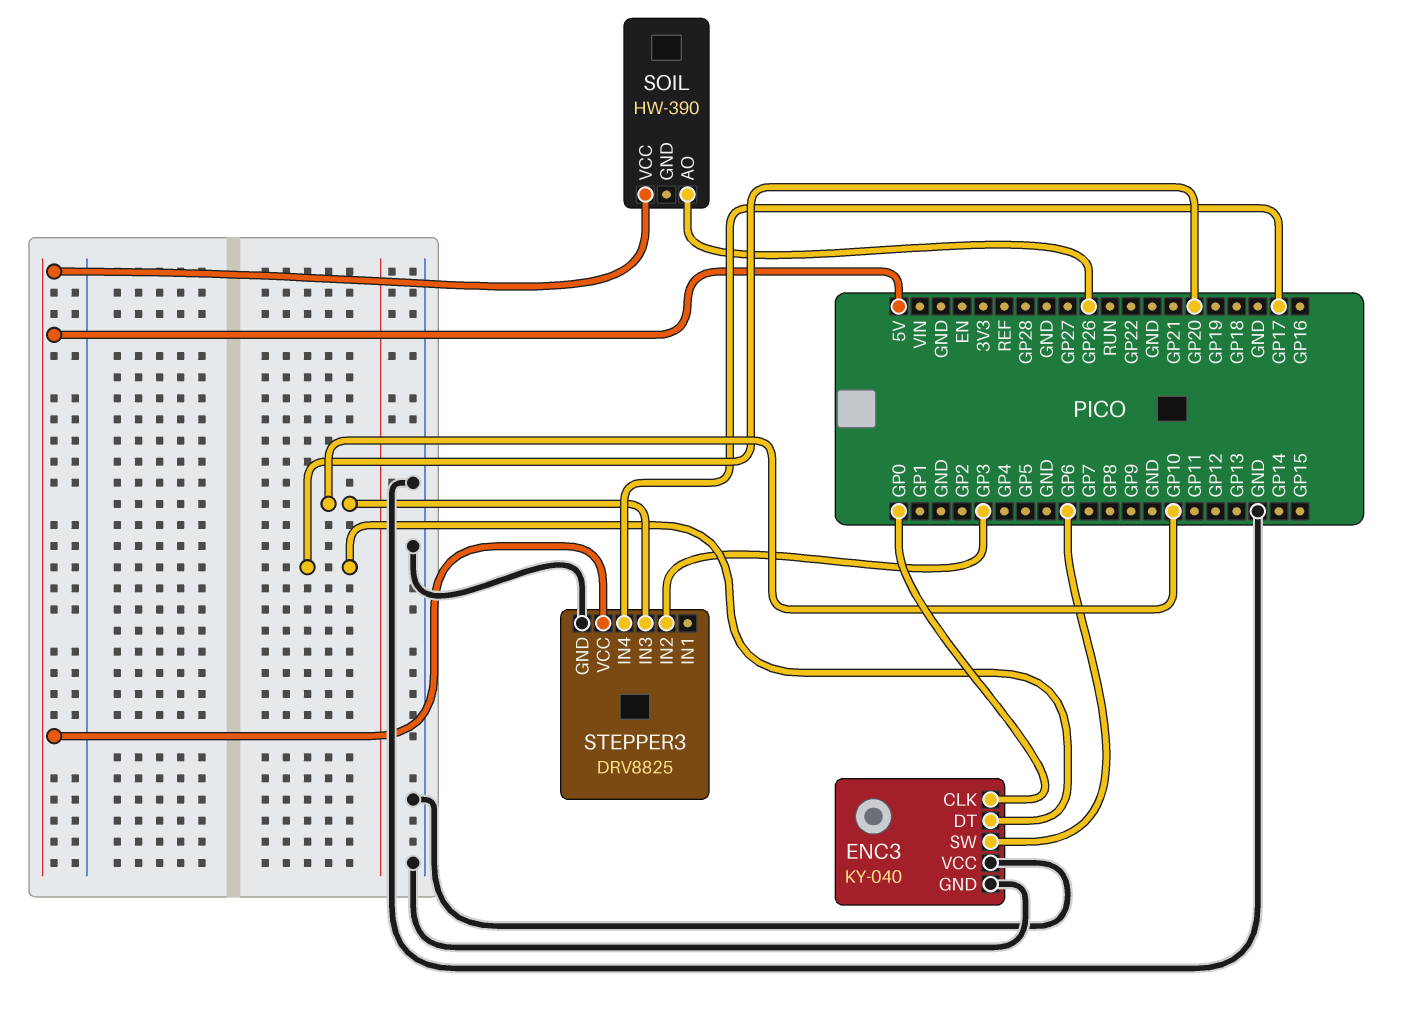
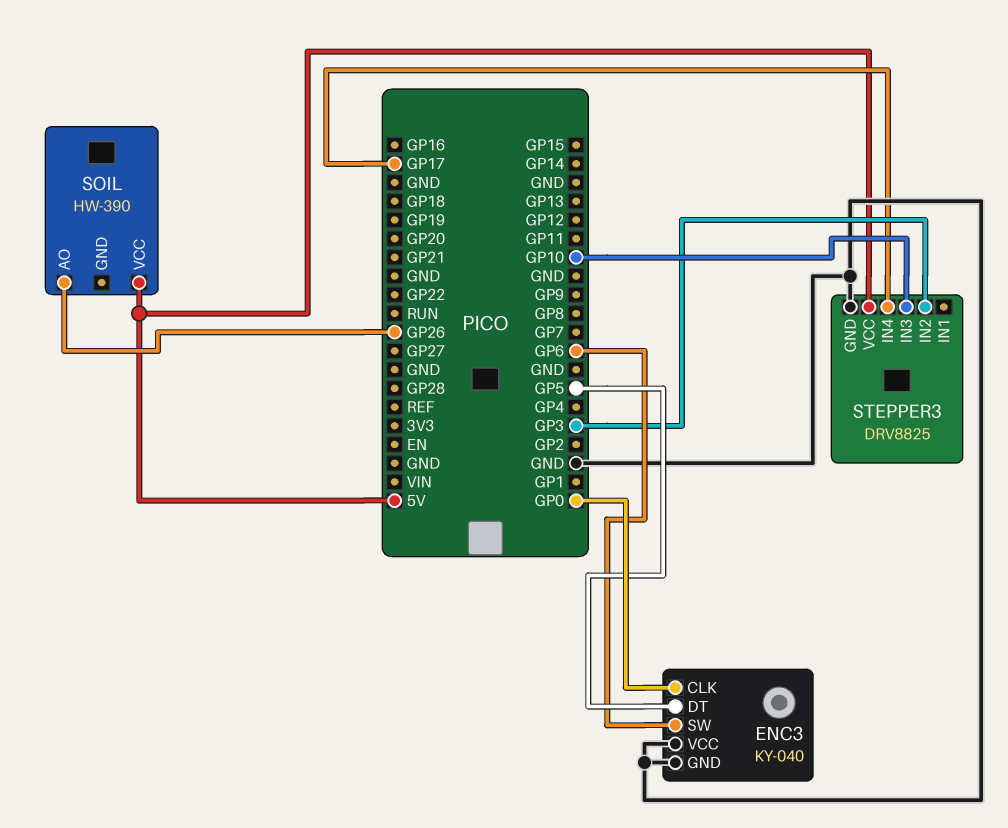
ENC3 pin DT: GP20 -> GP5

